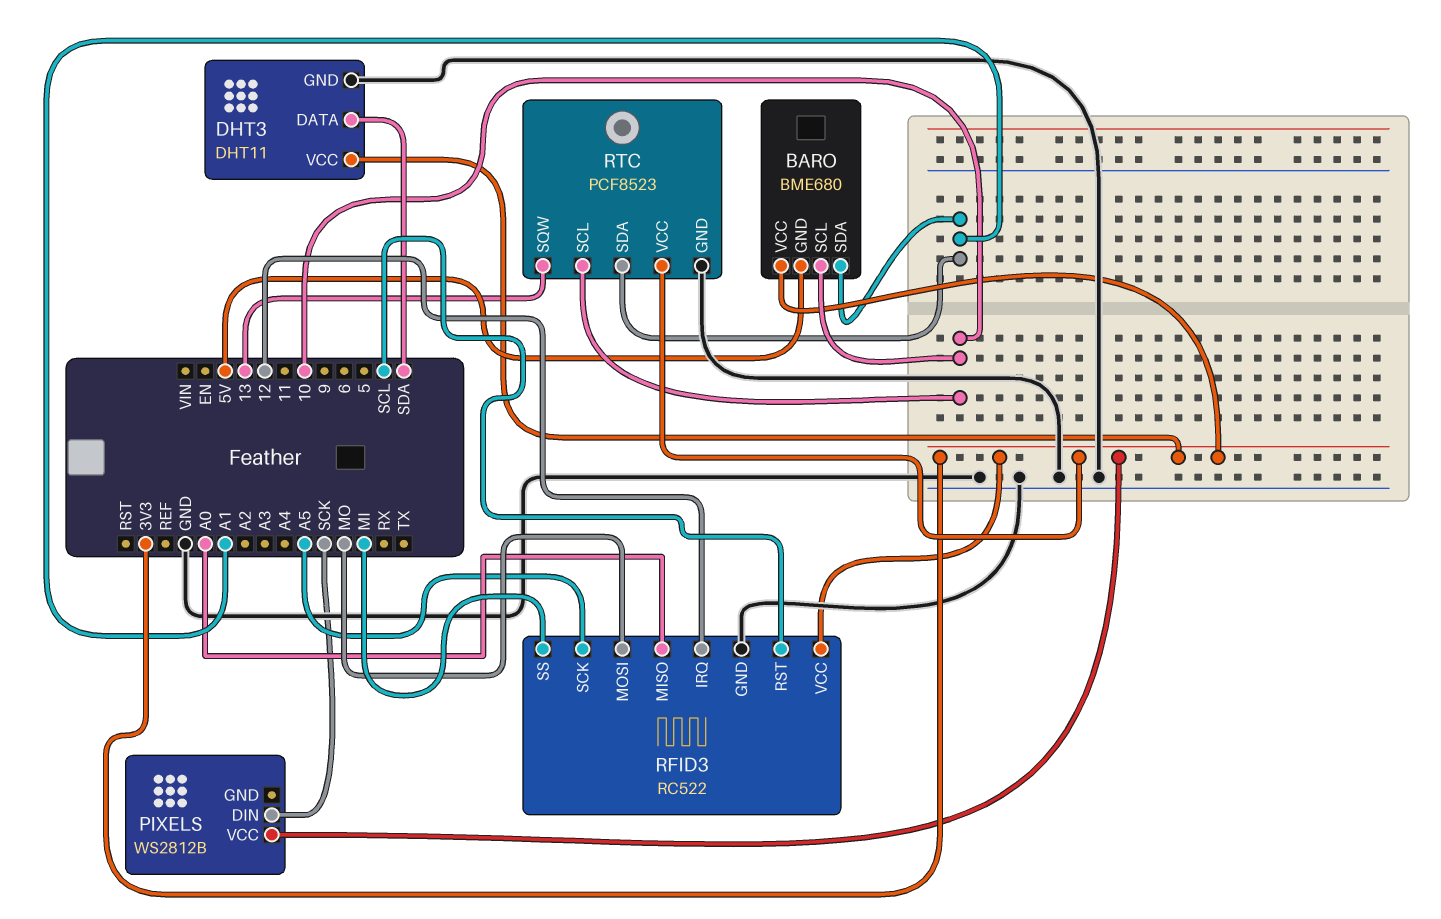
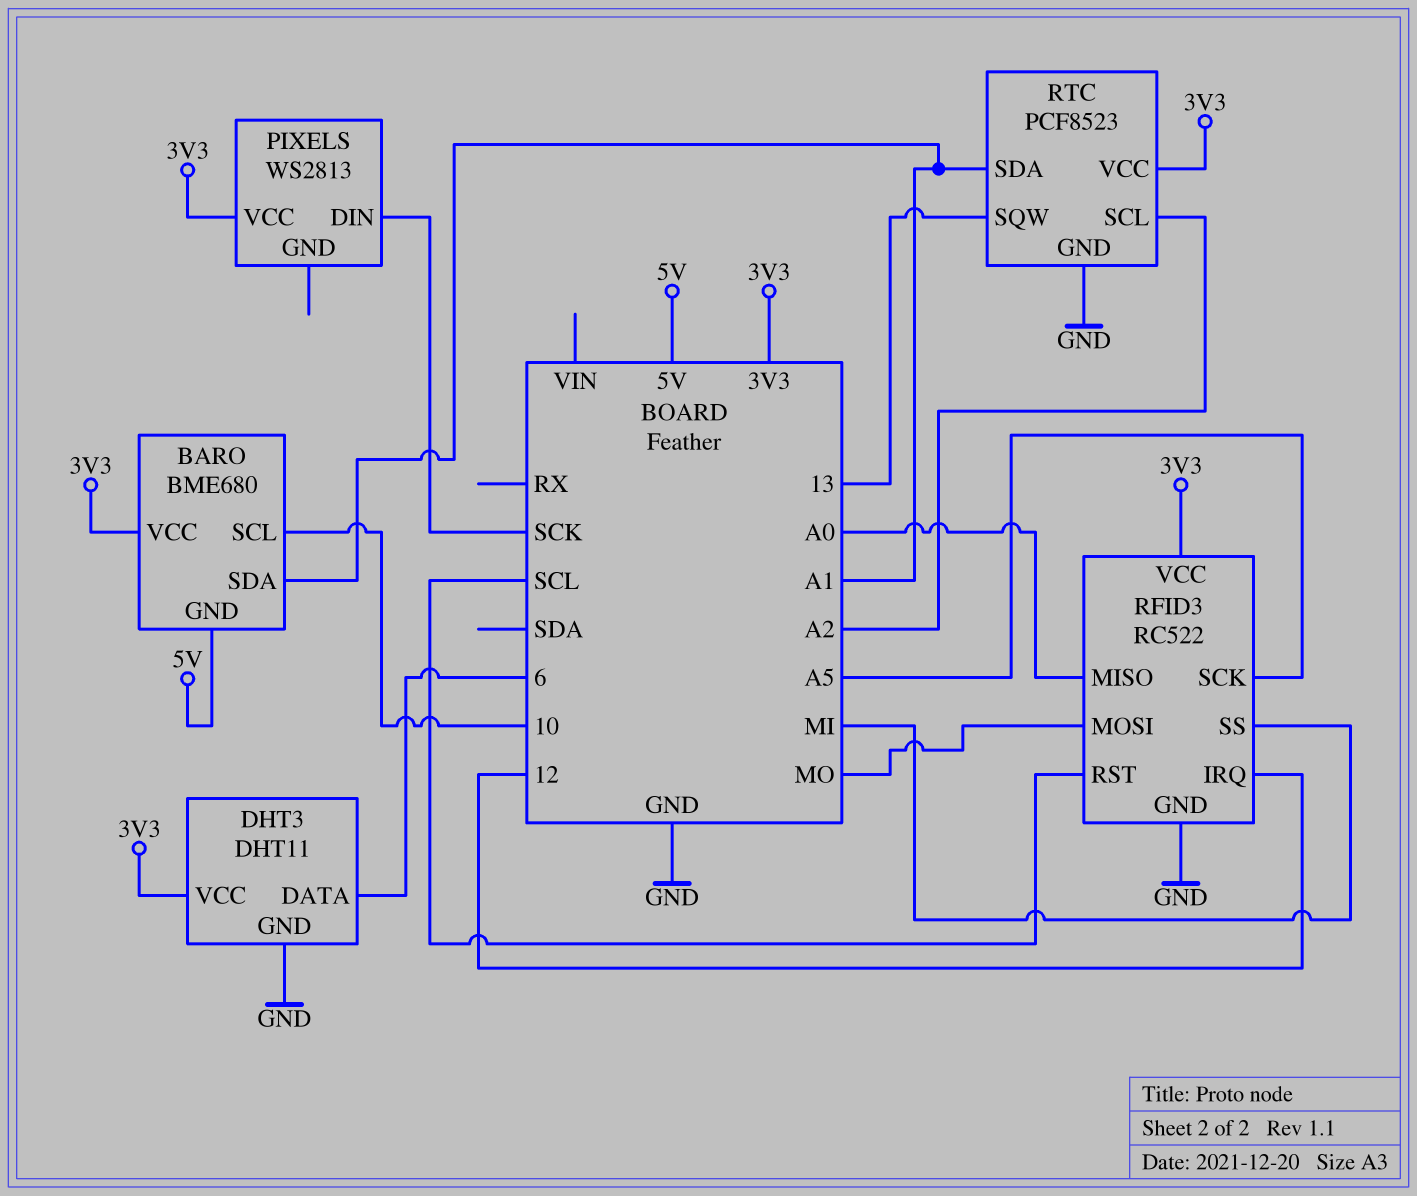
DHT3 pin DATA: SDA -> 6
PIXELS: WS2812B -> WS2813
RTC pin SCL: 10 -> A2

